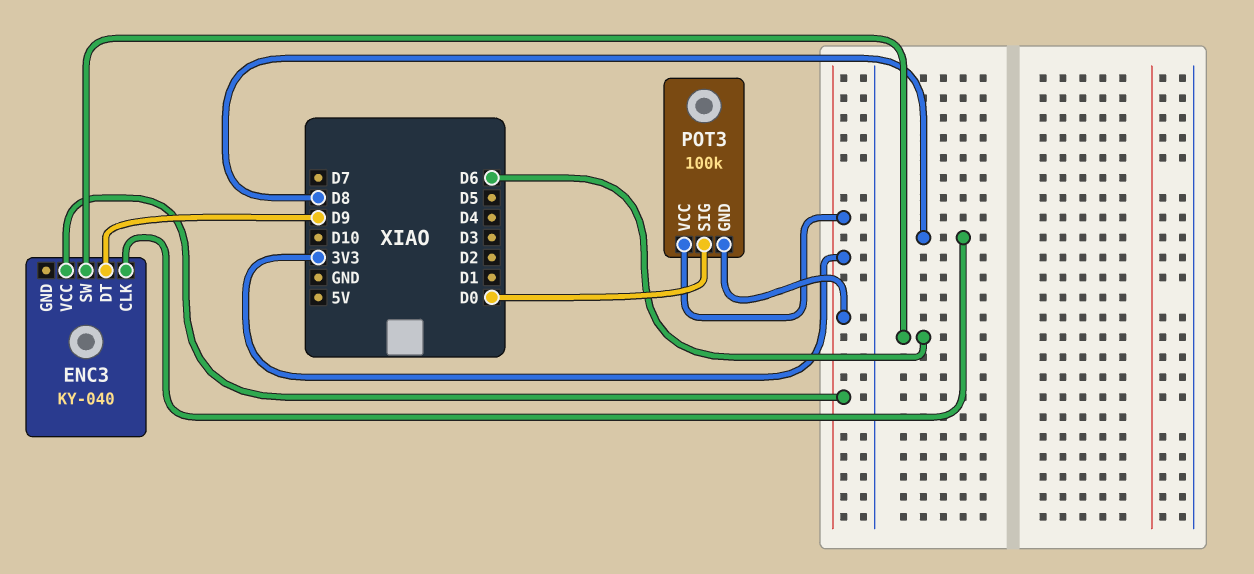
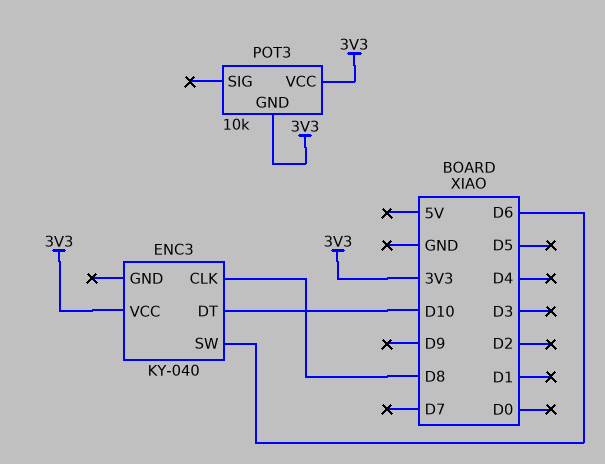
ENC3 pin DT: D9 -> D10
POT3: 100k -> 10k
POT3 pin SIG: D0 -> none

